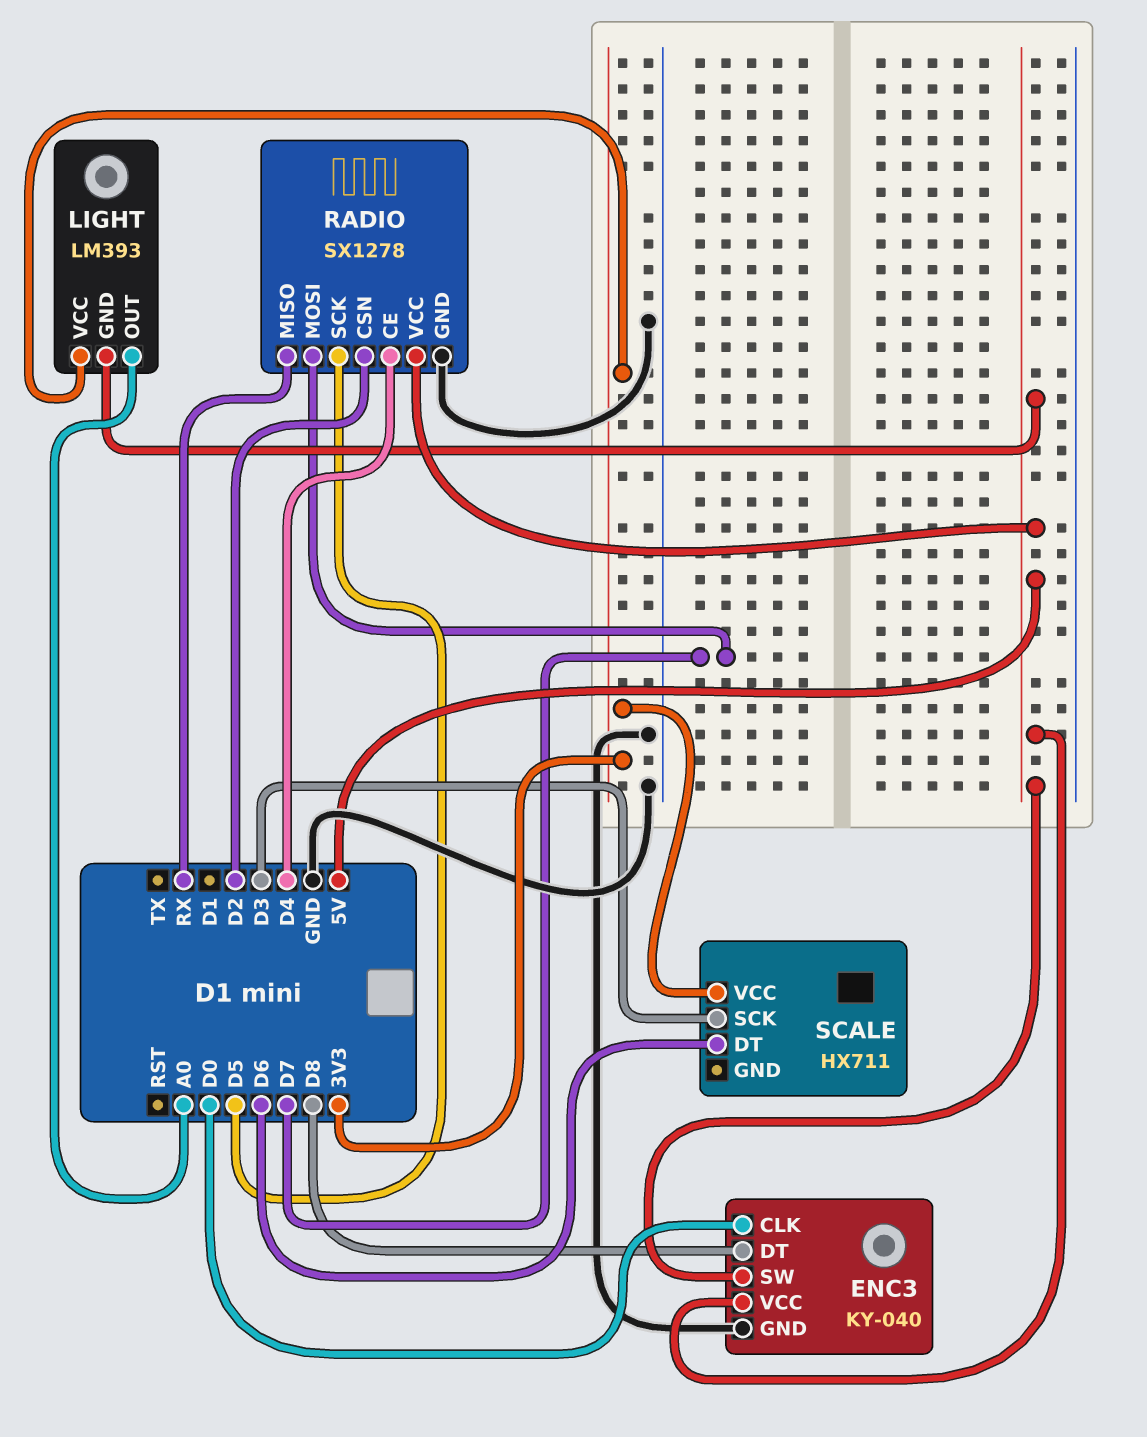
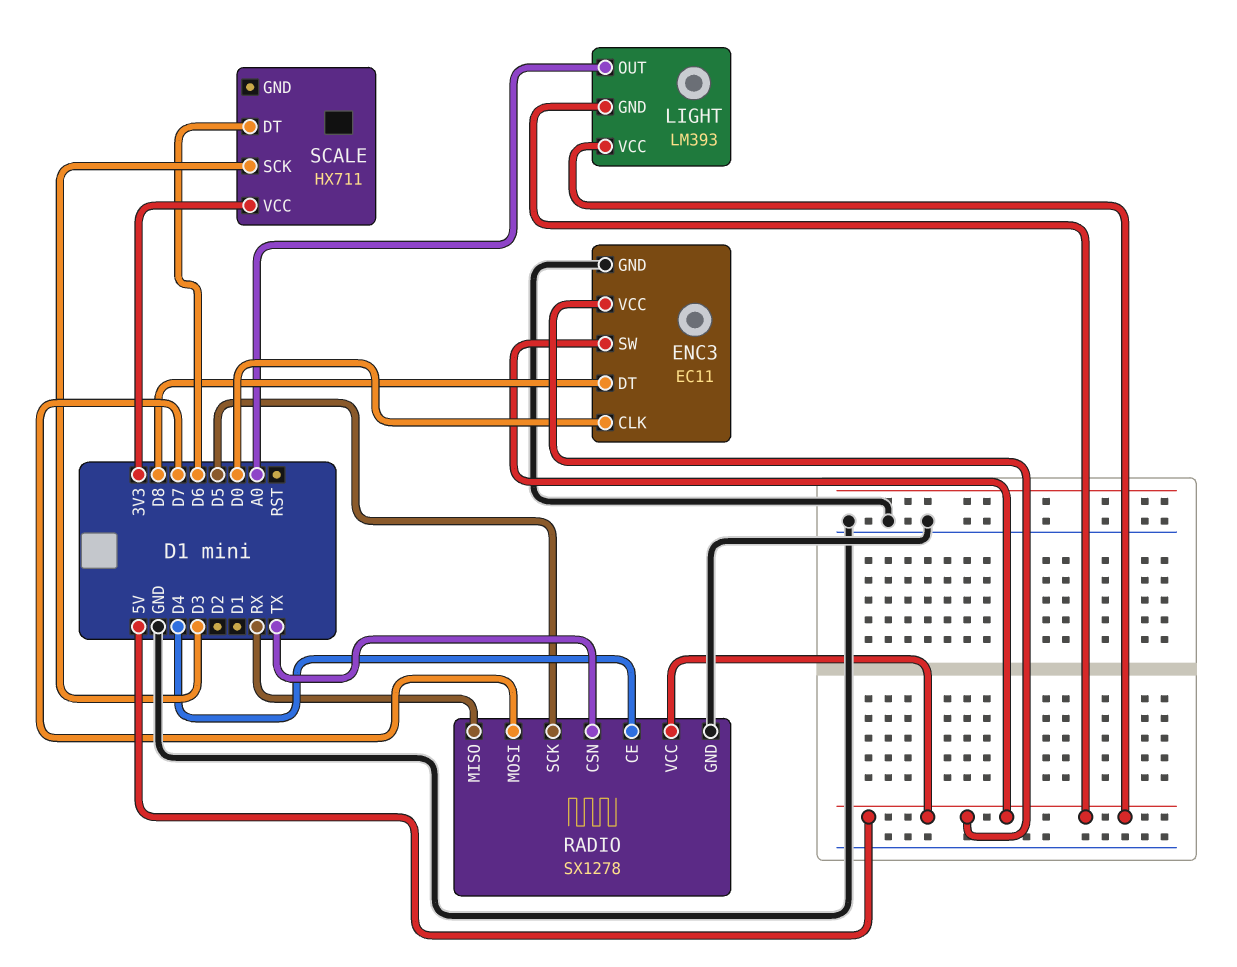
ENC3: KY-040 -> EC11
LIGHT pin VCC: 3V3 -> 5V
RADIO pin CSN: D2 -> TX

